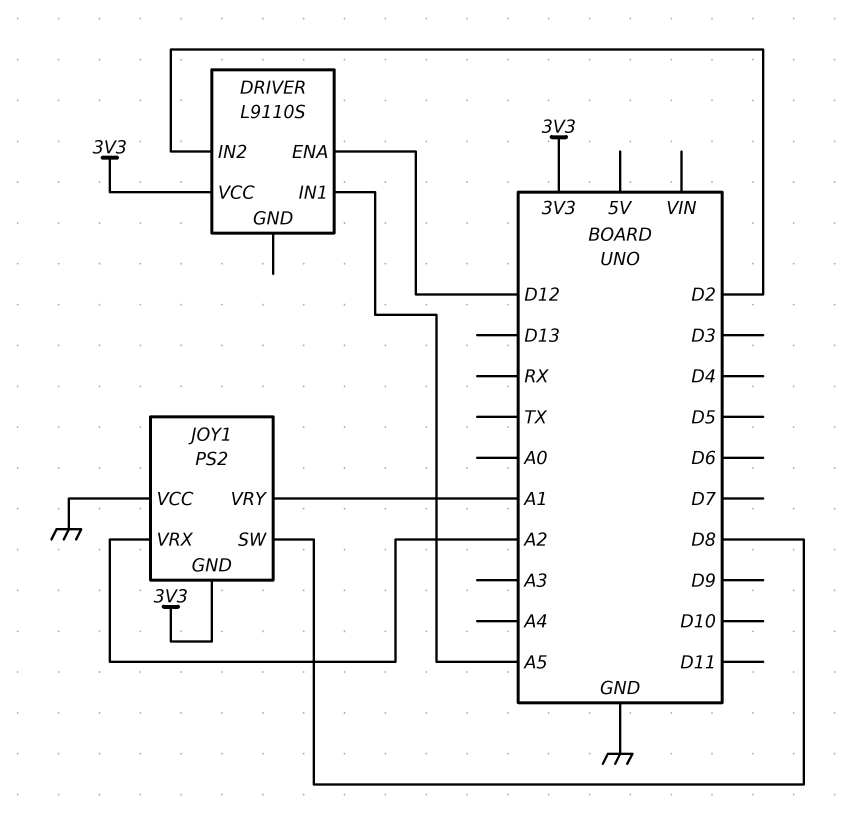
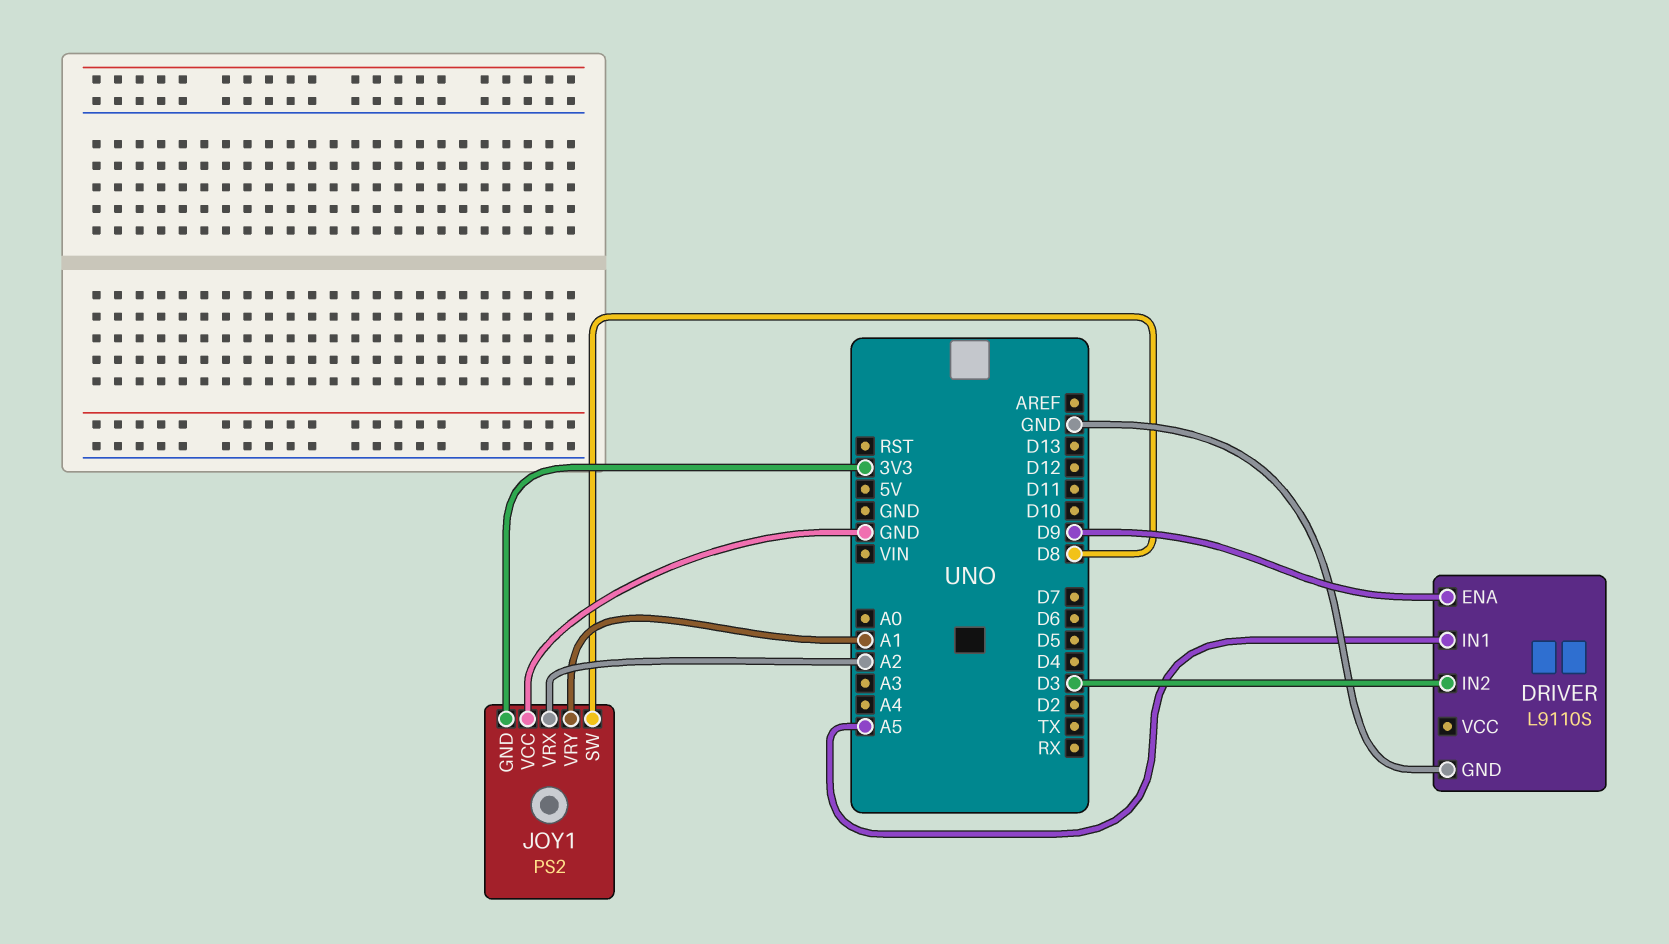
DRIVER pin ENA: D12 -> D9
DRIVER pin GND: none -> GND
DRIVER pin IN2: D2 -> D3
DRIVER pin VCC: 3V3 -> none

